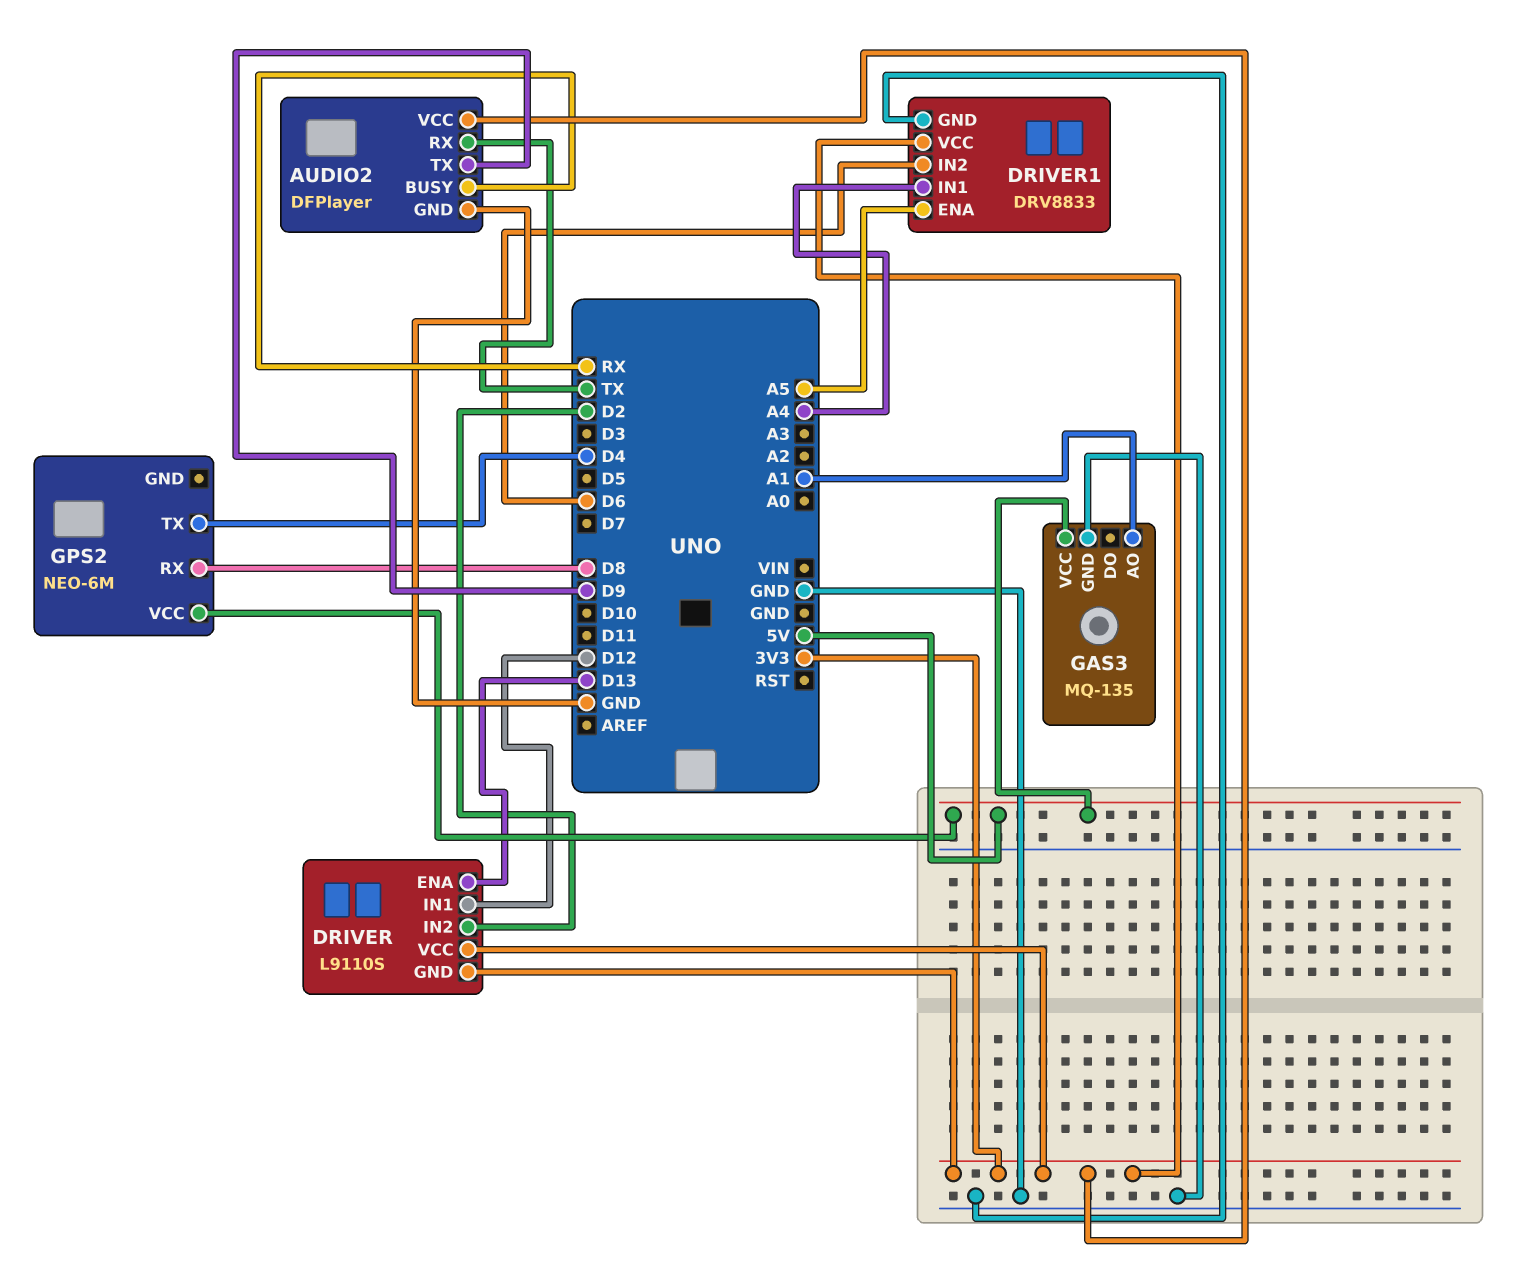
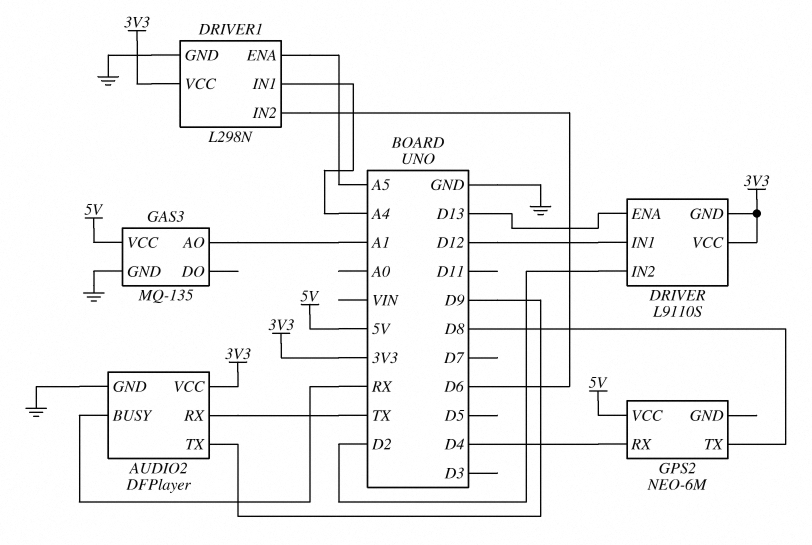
DRIVER1: DRV8833 -> L298N
GPS2 pin RX: D8 -> D4
GPS2 pin TX: D4 -> D8

